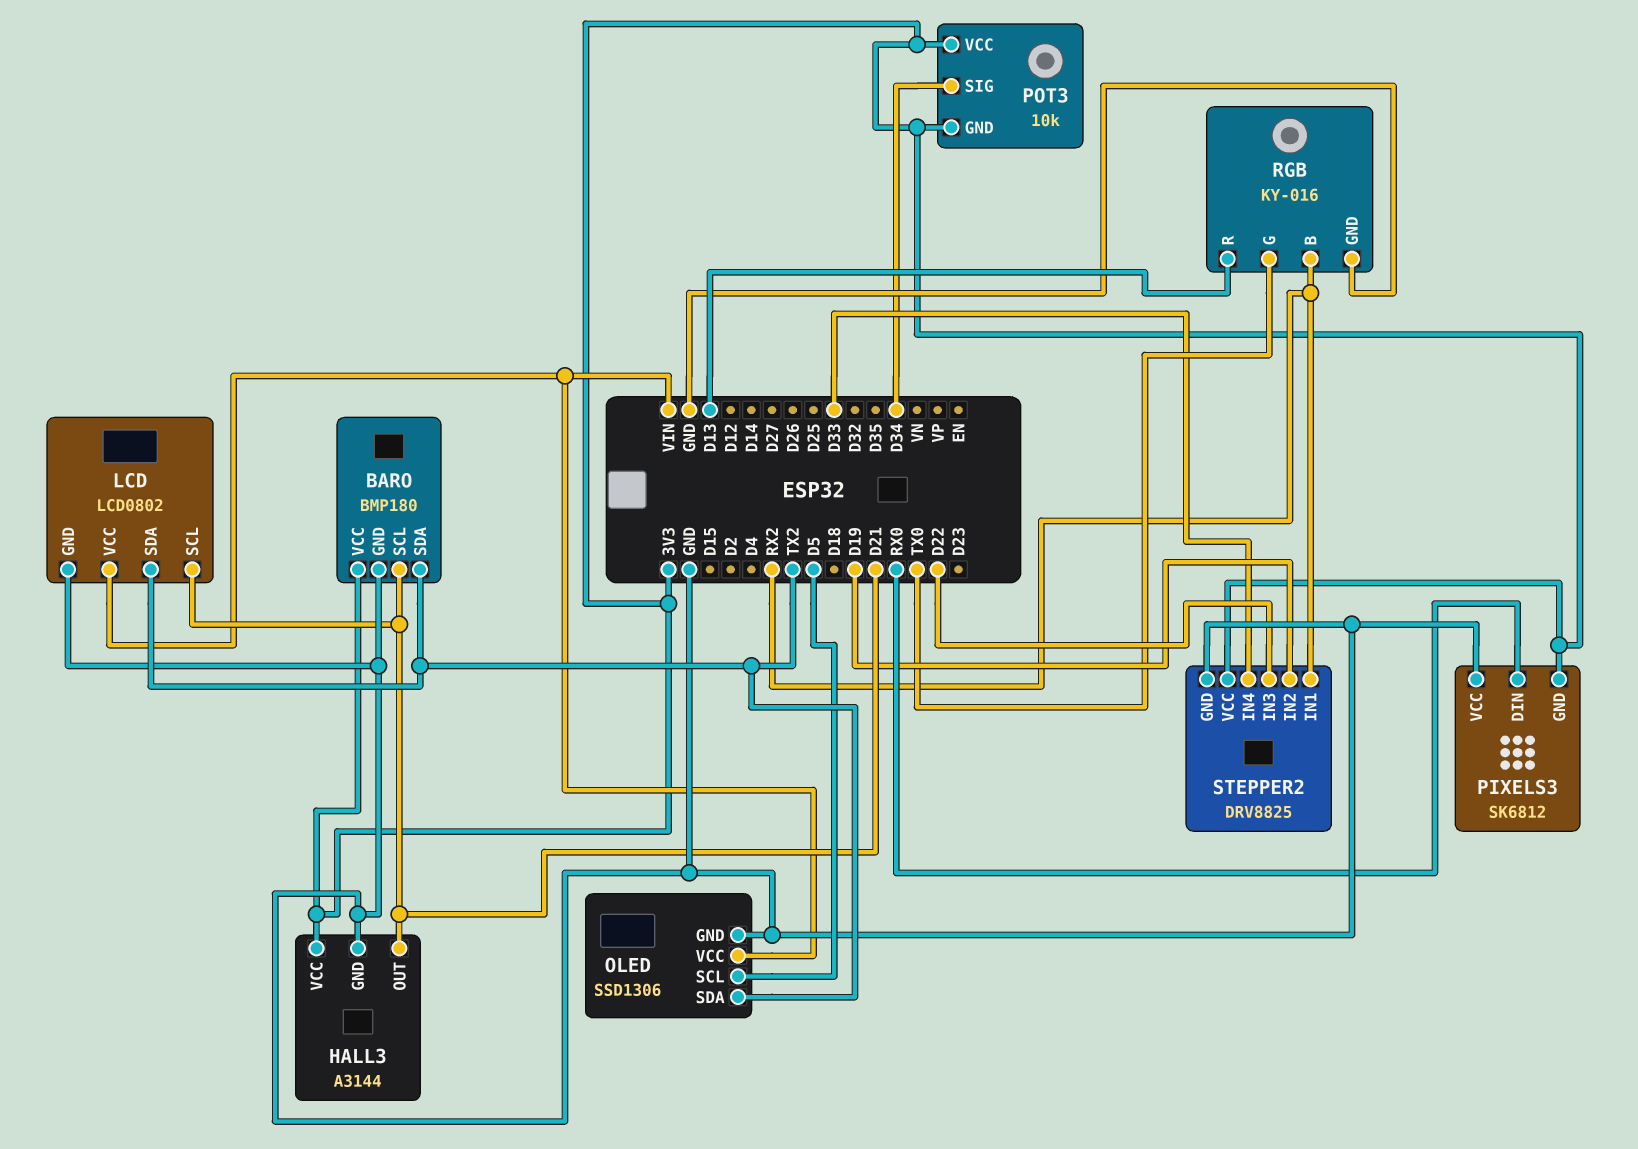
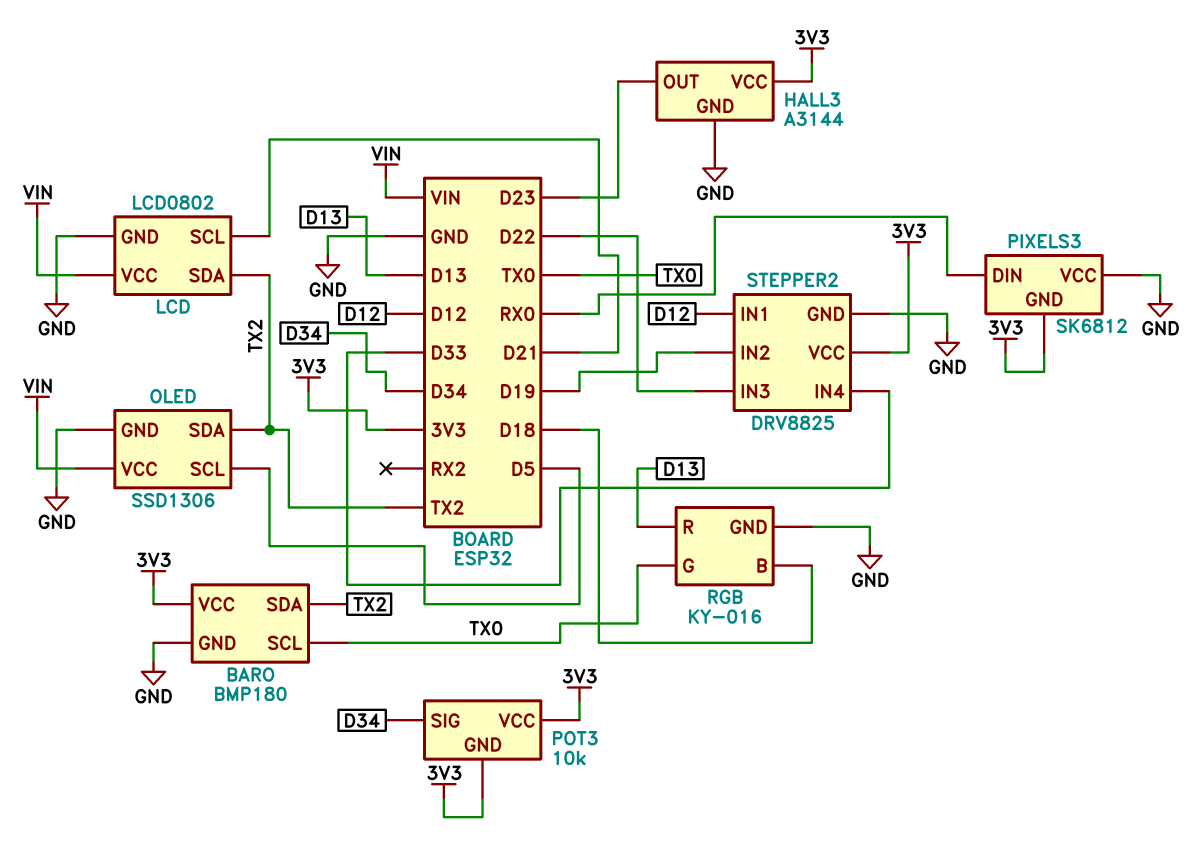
BARO pin SCL: D21 -> TX0
HALL3 pin OUT: D21 -> D23
RGB pin B: RX2 -> D18
STEPPER2 pin IN1: RX2 -> D12

